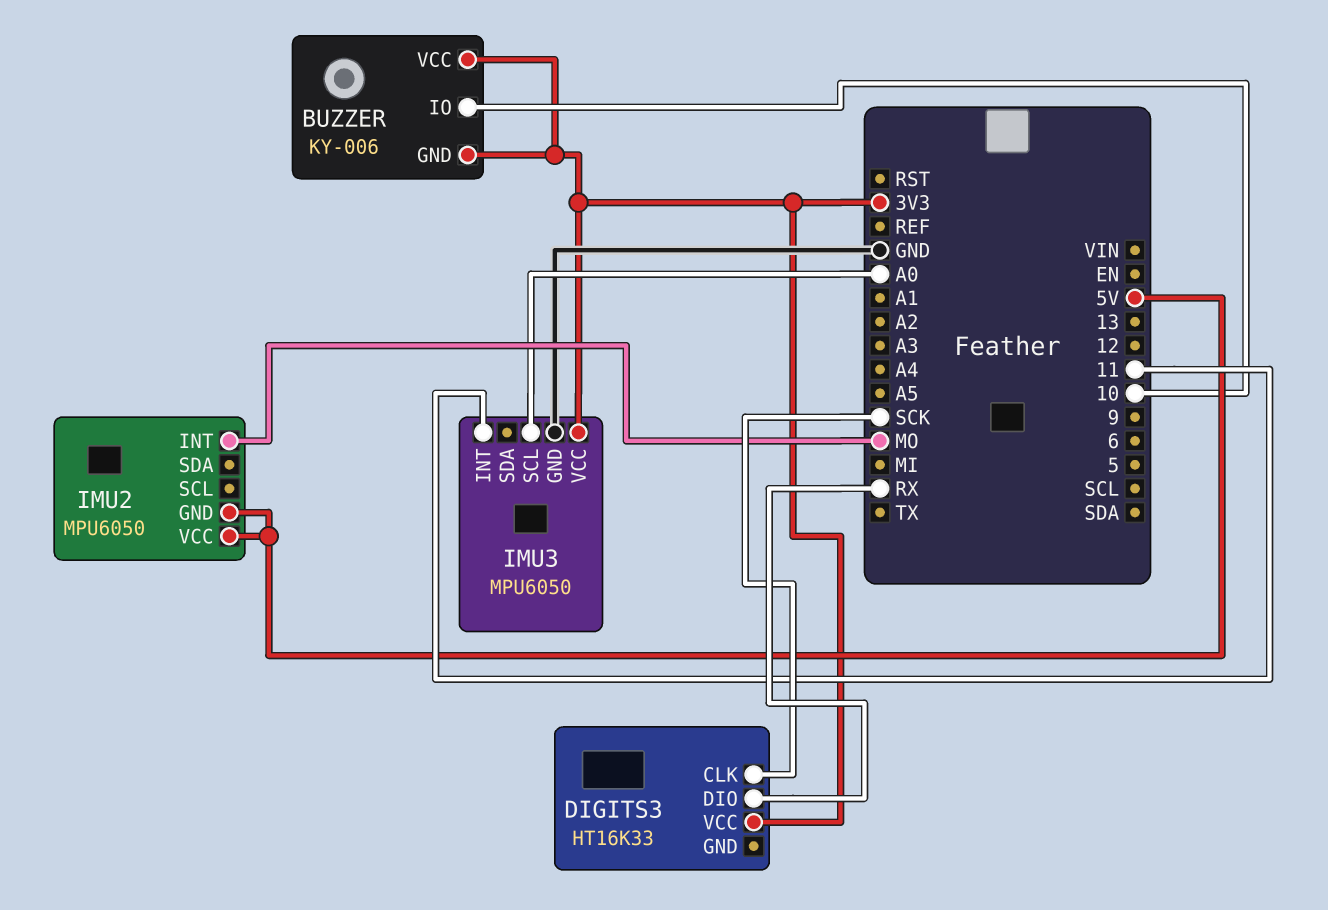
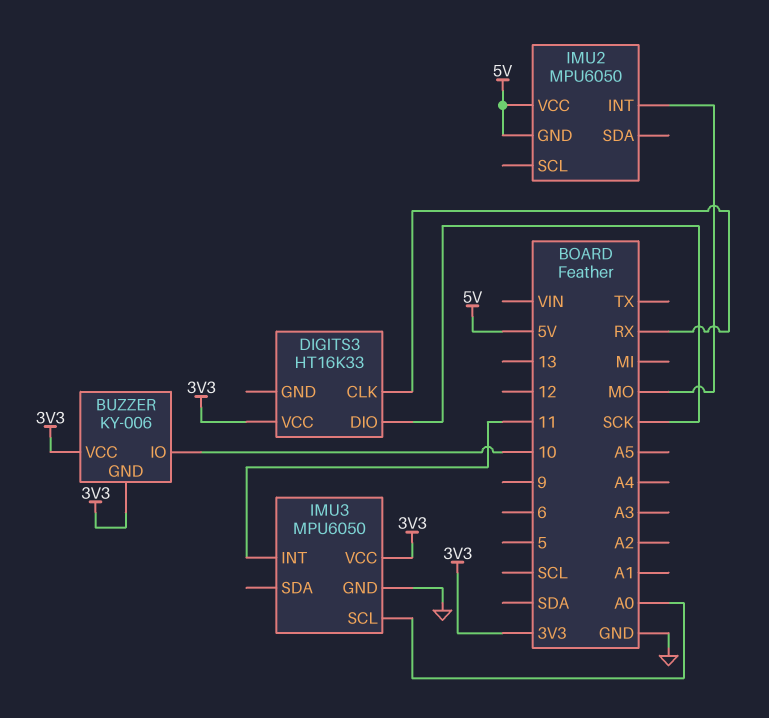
DIGITS3 pin CLK: SCK -> RX
DIGITS3 pin DIO: RX -> SCK

